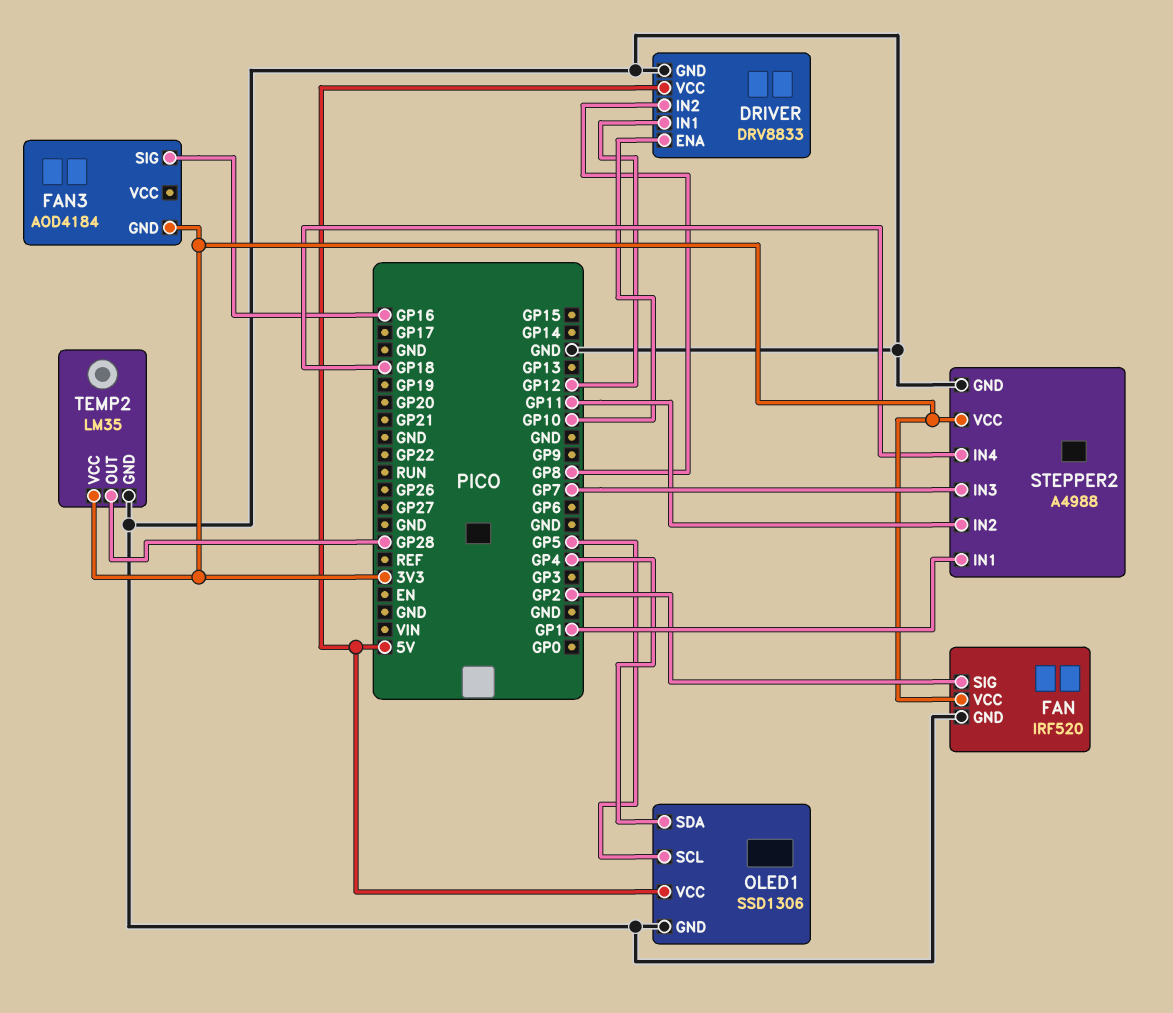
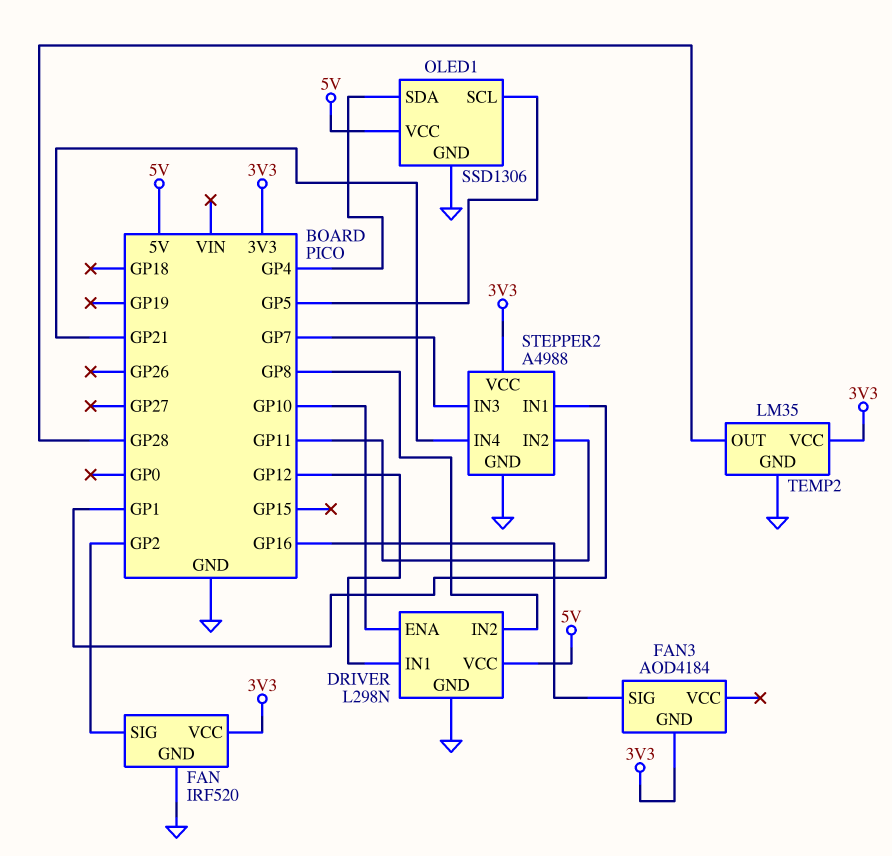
DRIVER: DRV8833 -> L298N
STEPPER2 pin IN4: GP18 -> GP21

